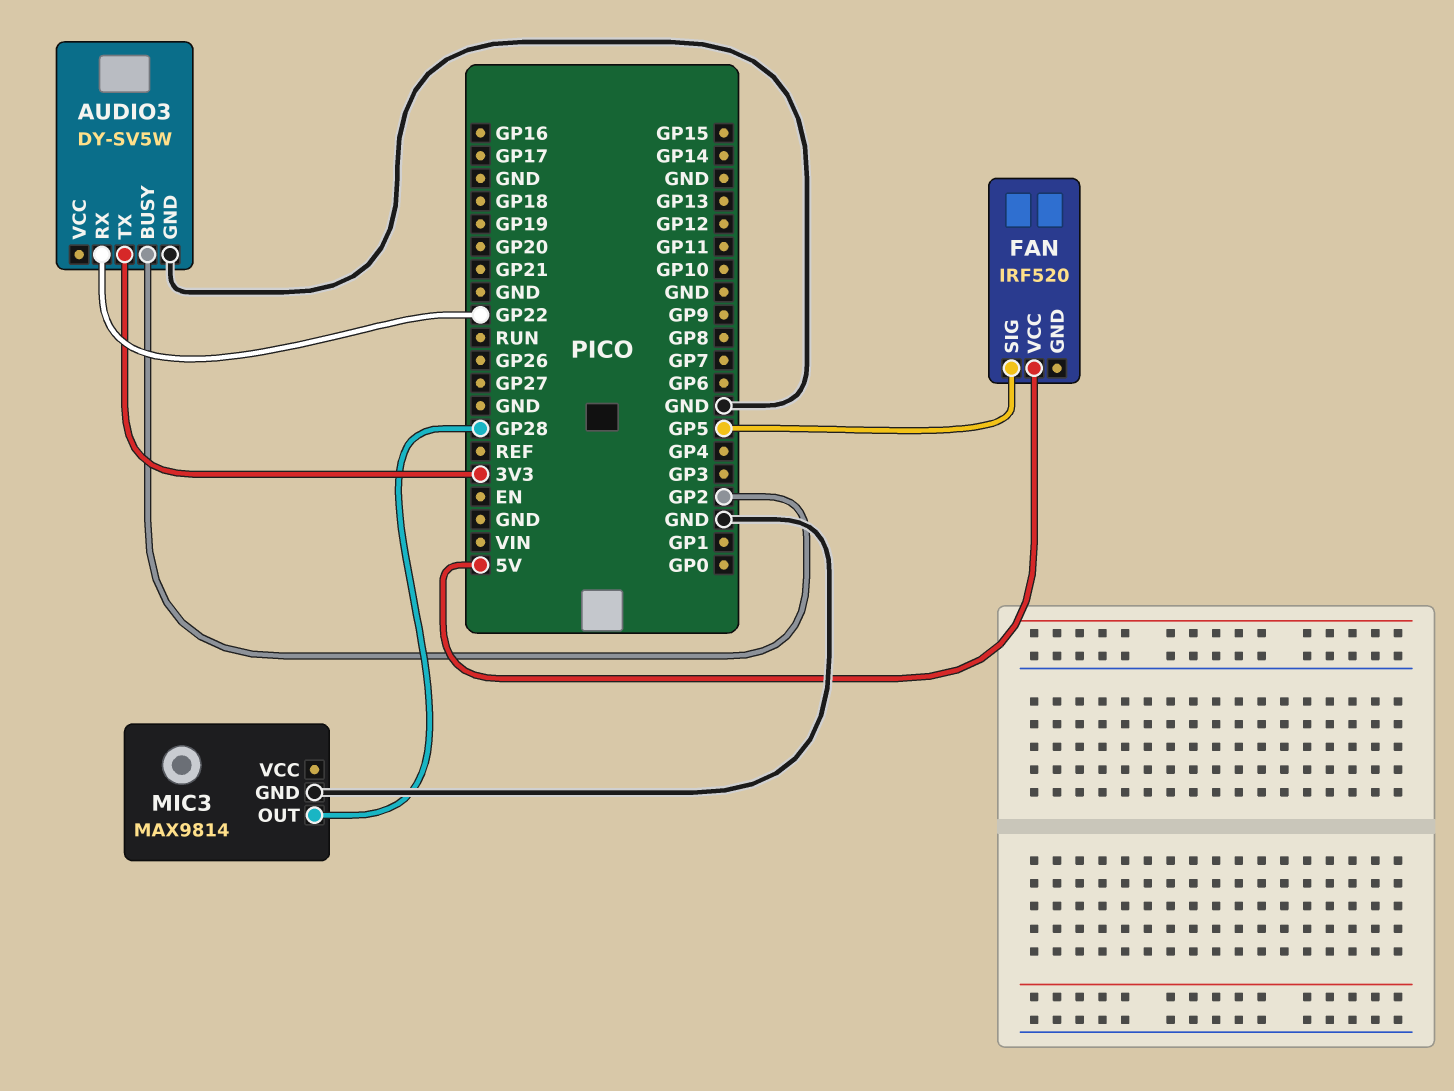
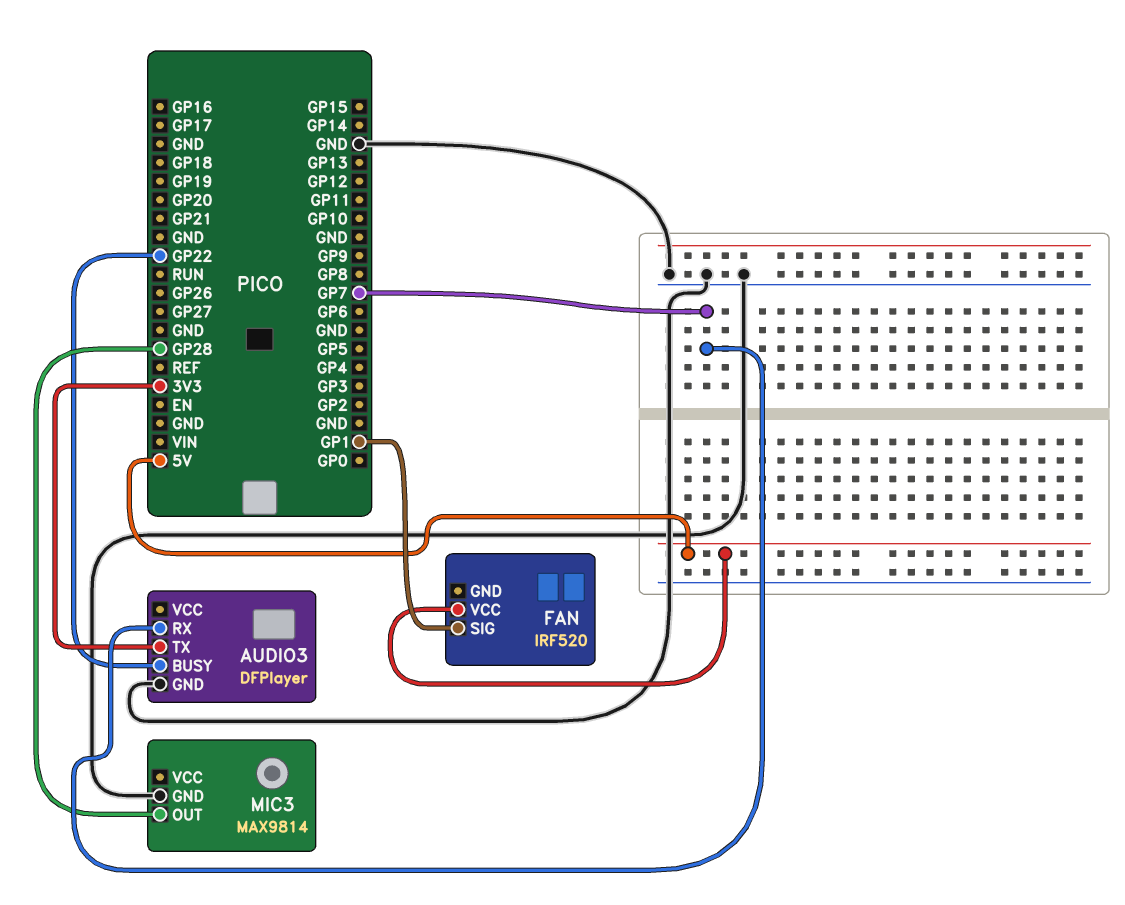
AUDIO3: DY-SV5W -> DFPlayer
AUDIO3 pin BUSY: GP2 -> GP22
AUDIO3 pin RX: GP22 -> GP7
FAN pin SIG: GP5 -> GP1

